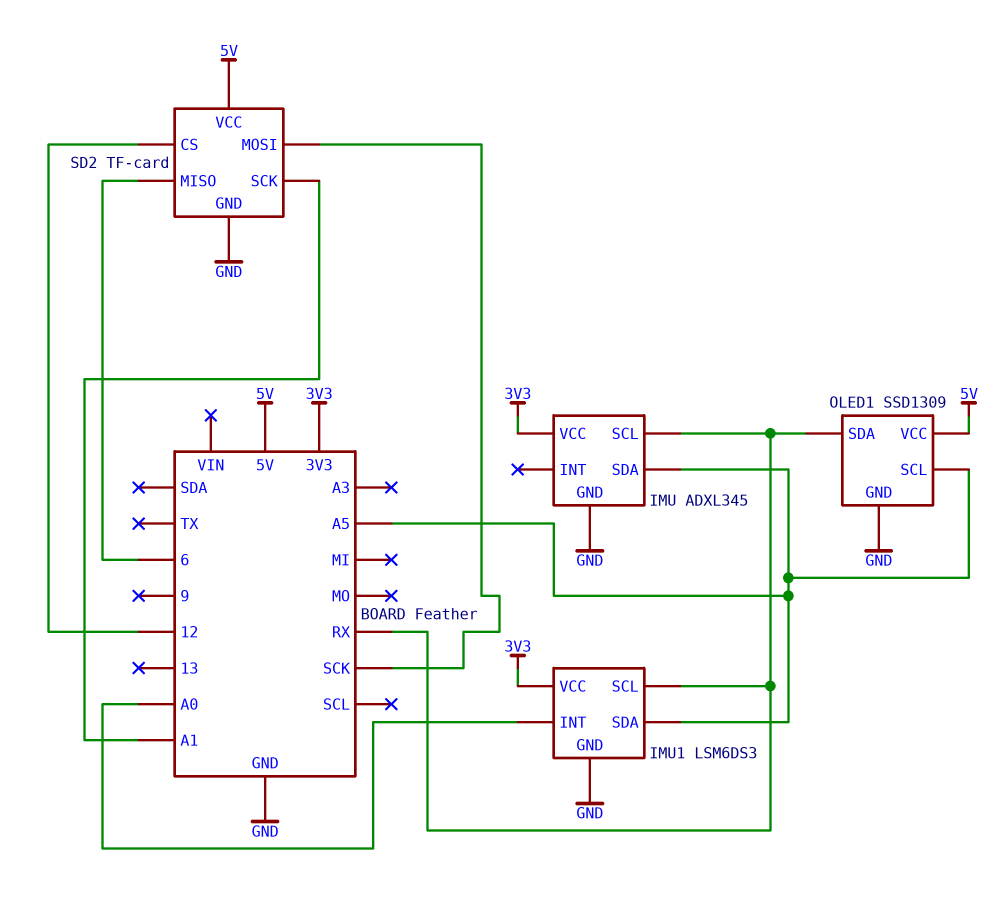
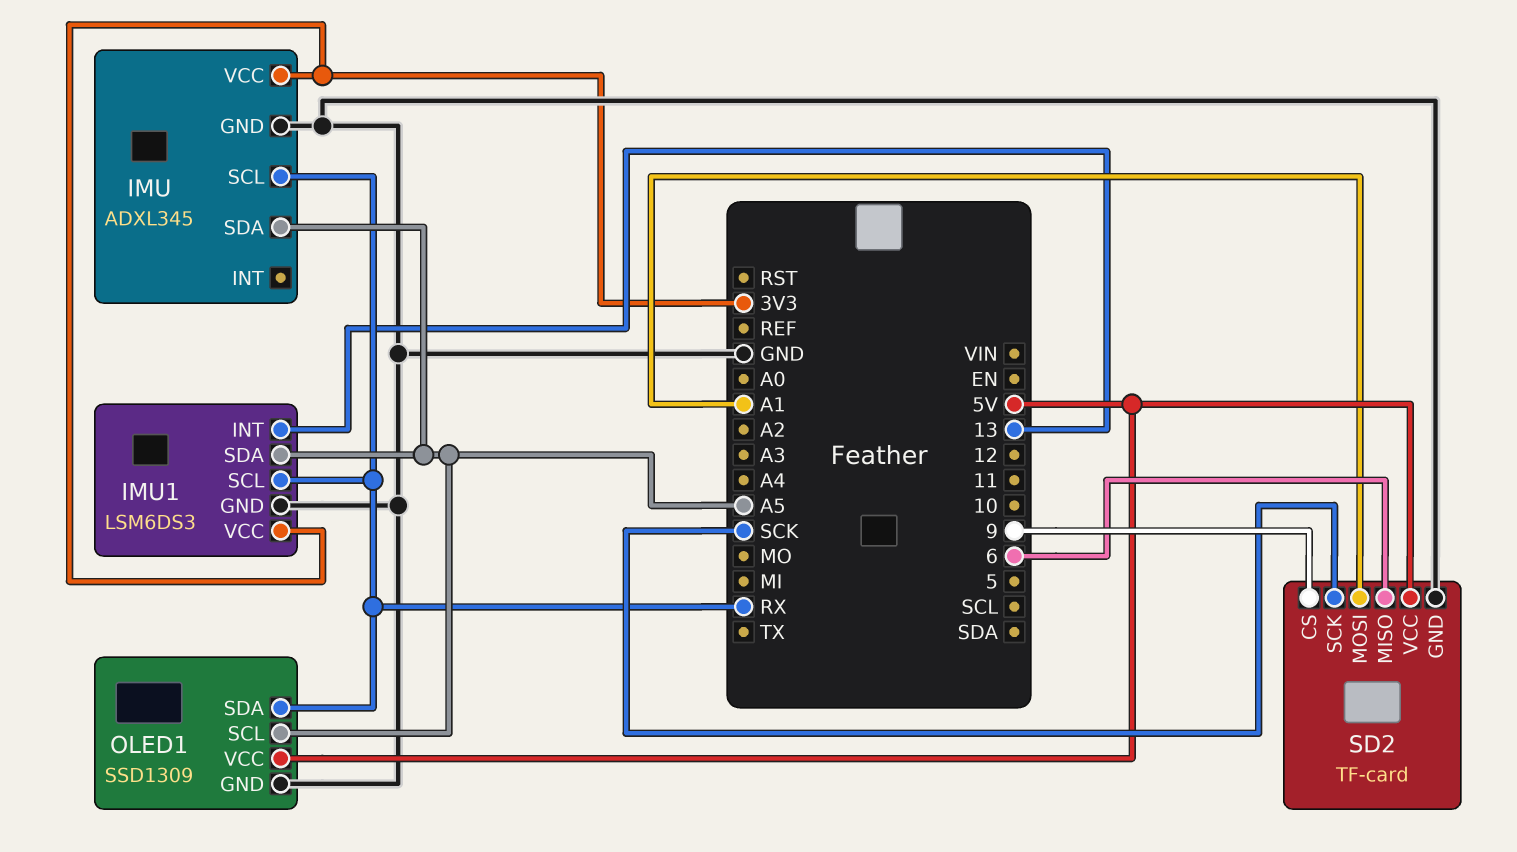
IMU1 pin INT: A0 -> 13
SD2 pin CS: 12 -> 9
SD2 pin MOSI: SCK -> A1
SD2 pin SCK: A1 -> SCK

